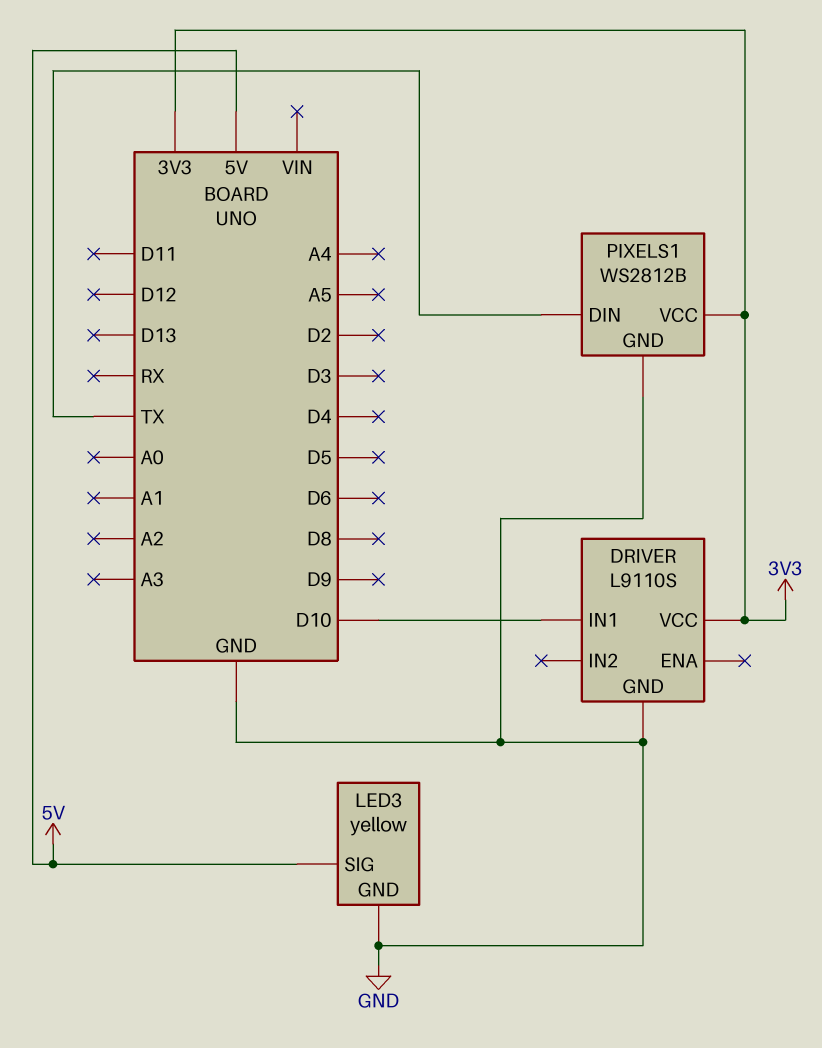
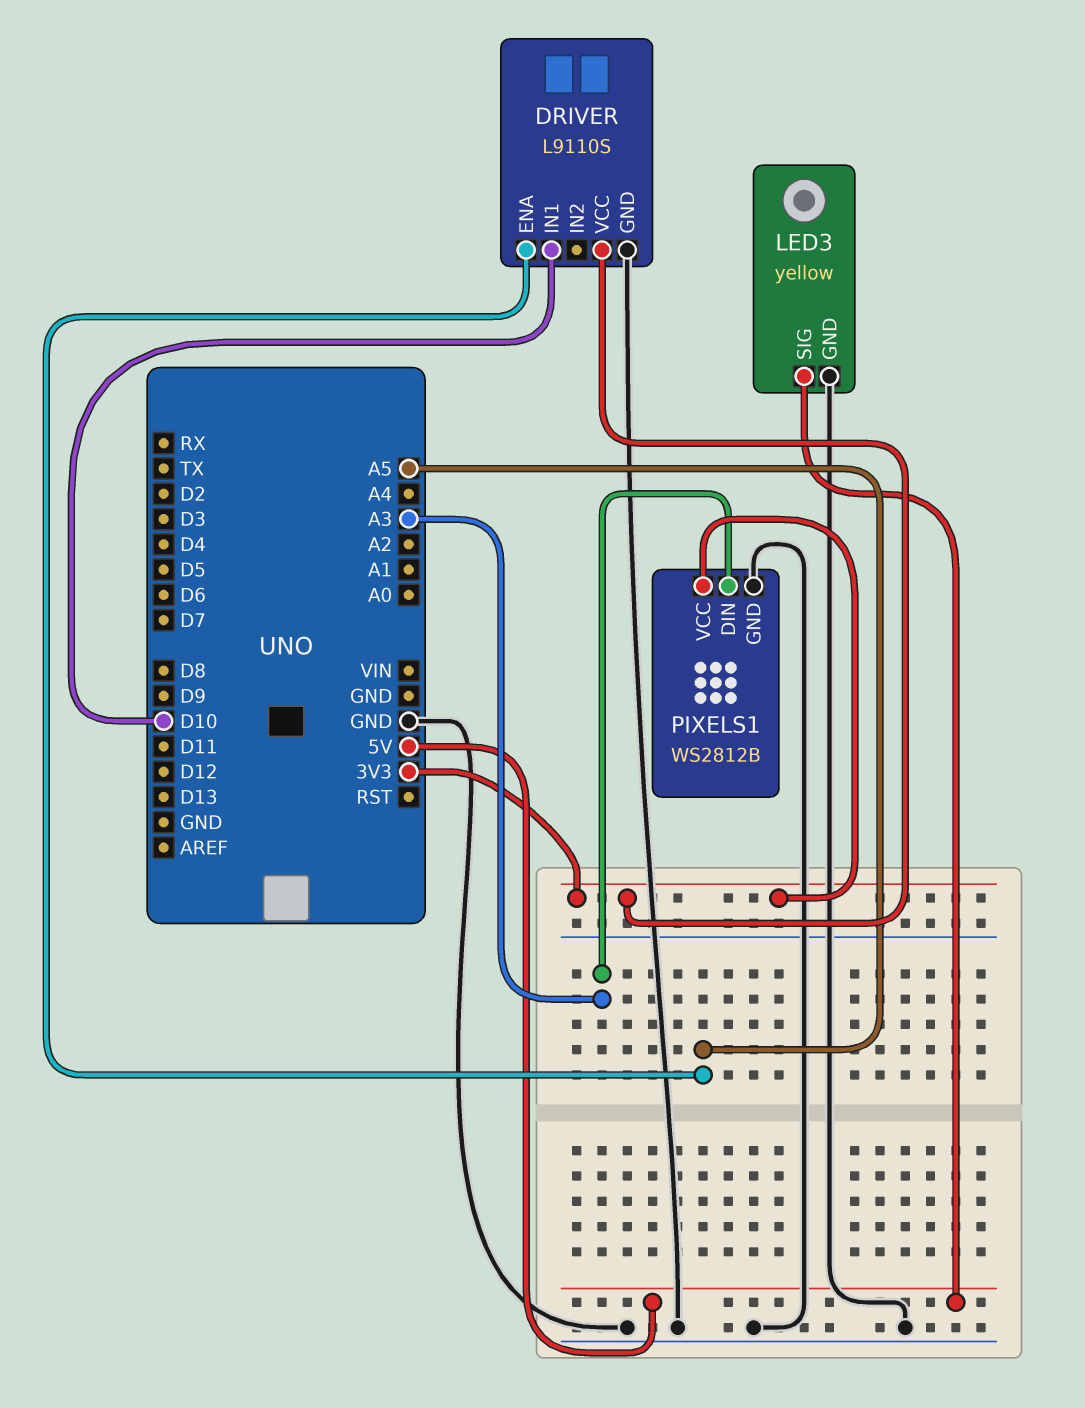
DRIVER pin ENA: none -> A5
PIXELS1 pin DIN: TX -> A3

